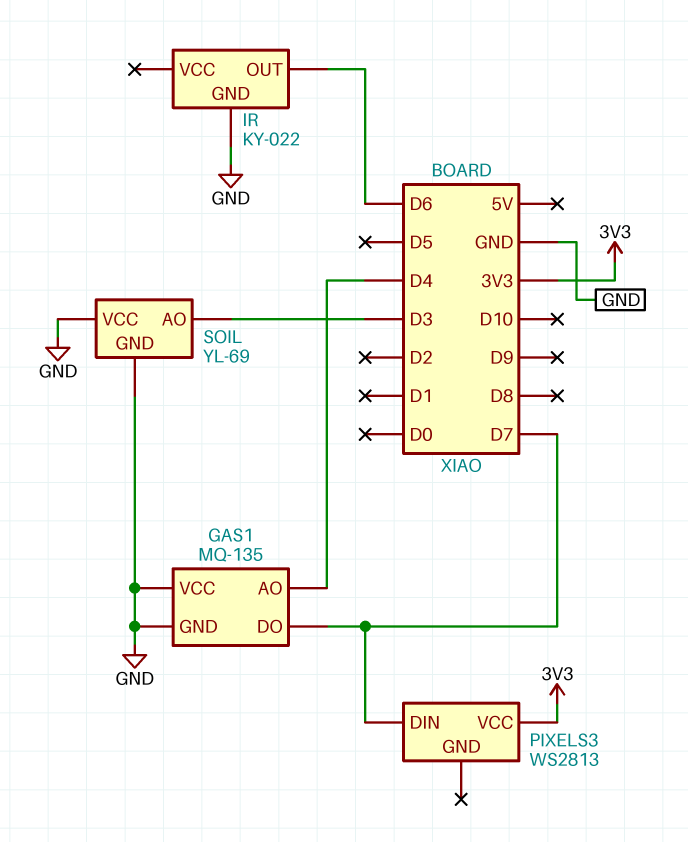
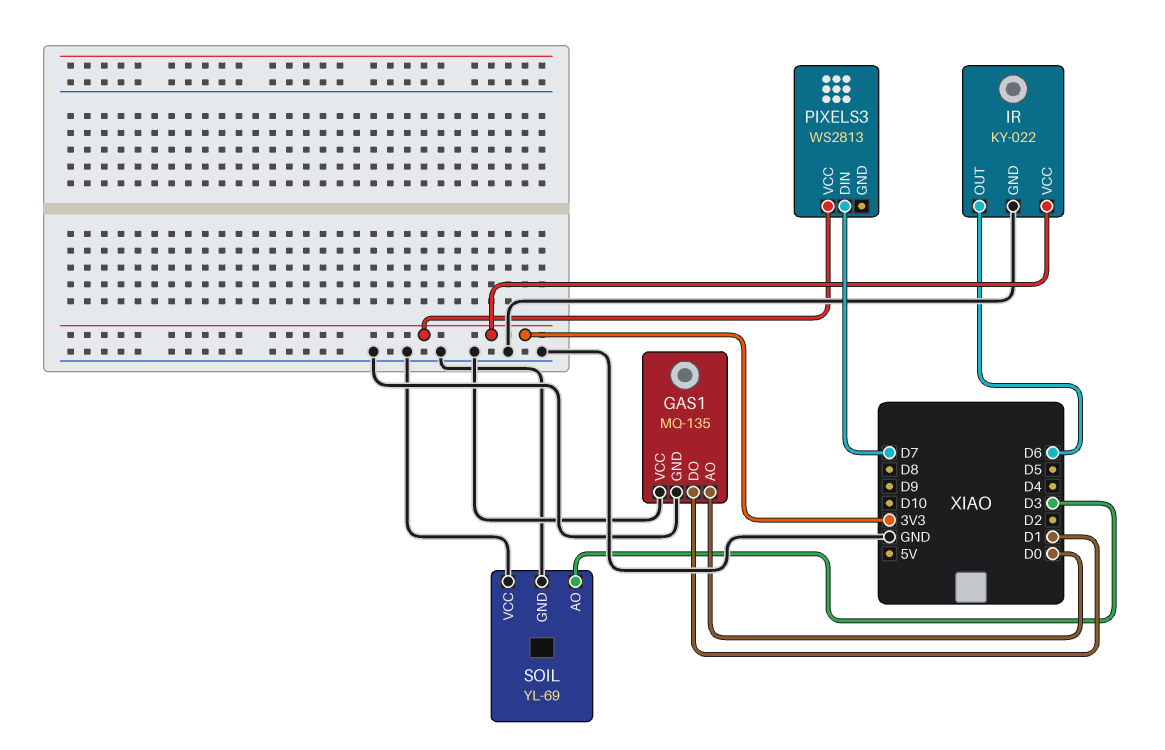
GAS1 pin AO: D4 -> D0
GAS1 pin DO: D7 -> D1
IR pin VCC: none -> 3V3

